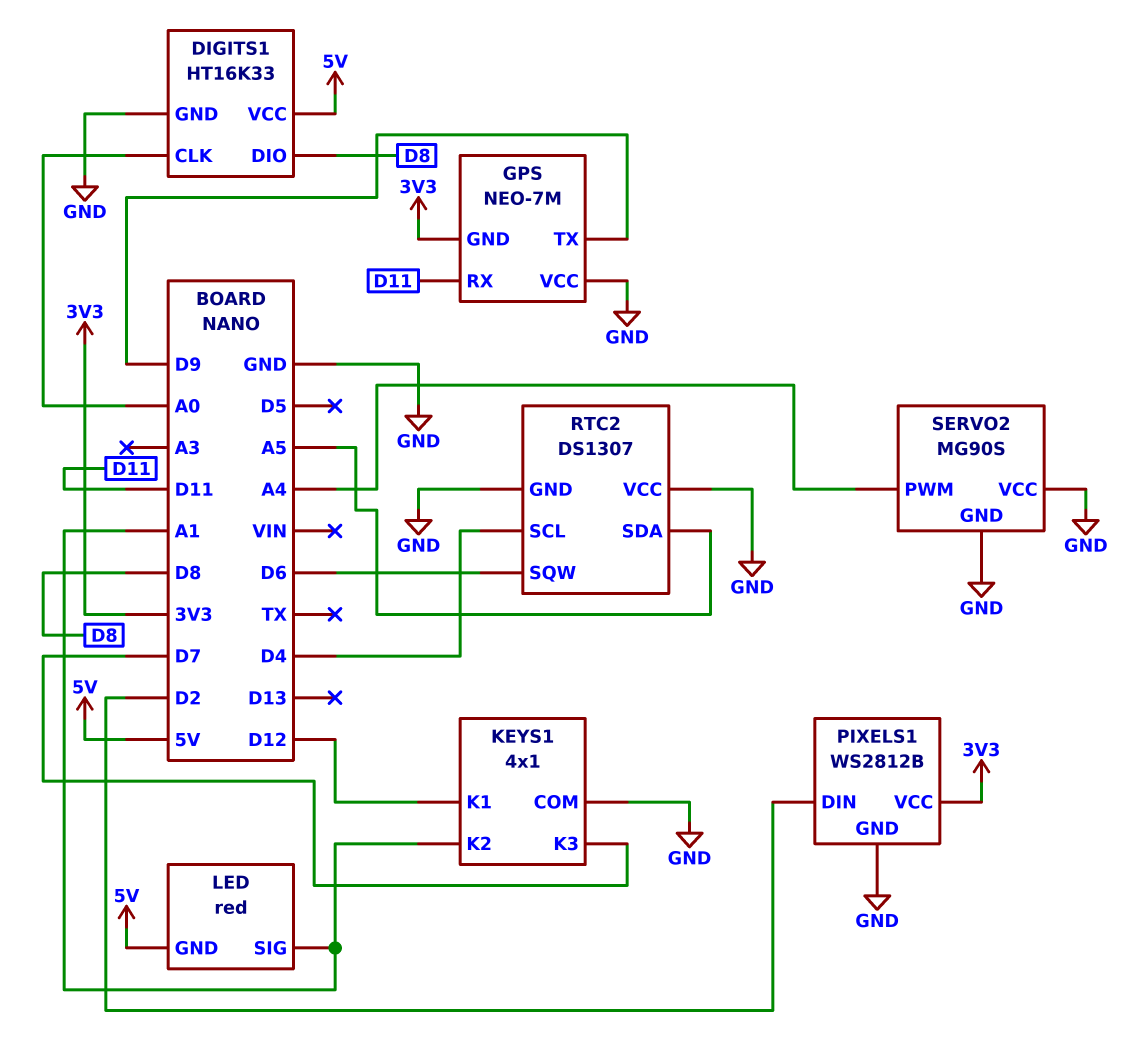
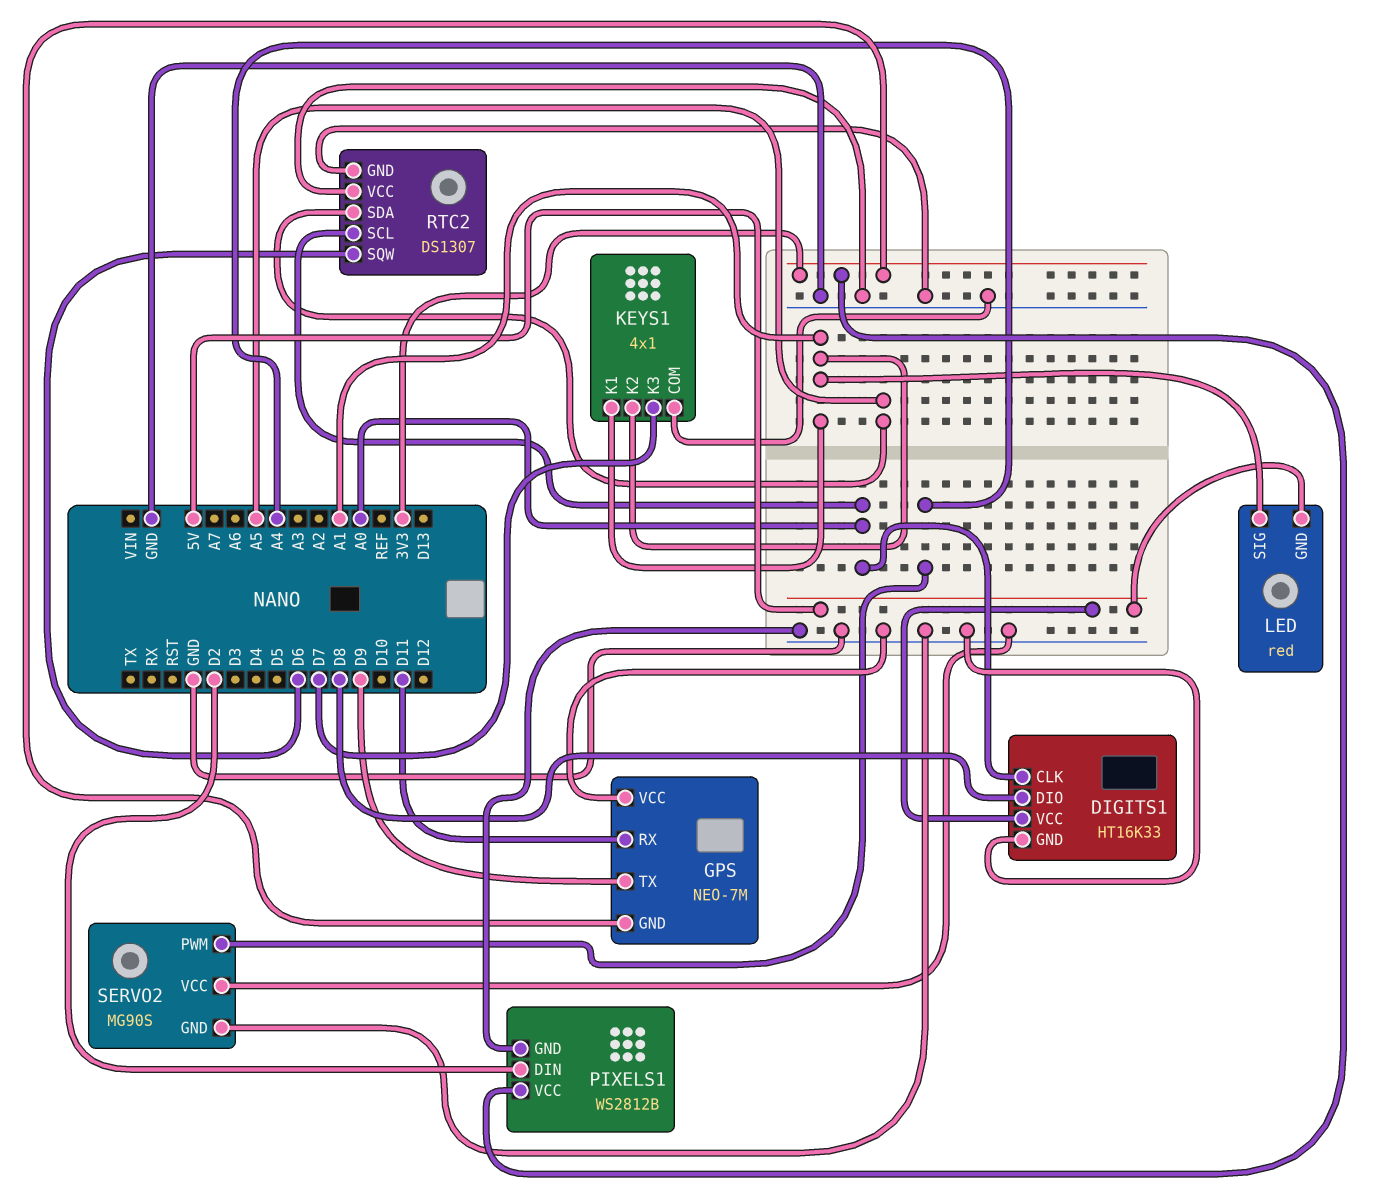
KEYS1 pin K1: D12 -> A1
RTC2 pin SCL: D4 -> A0

